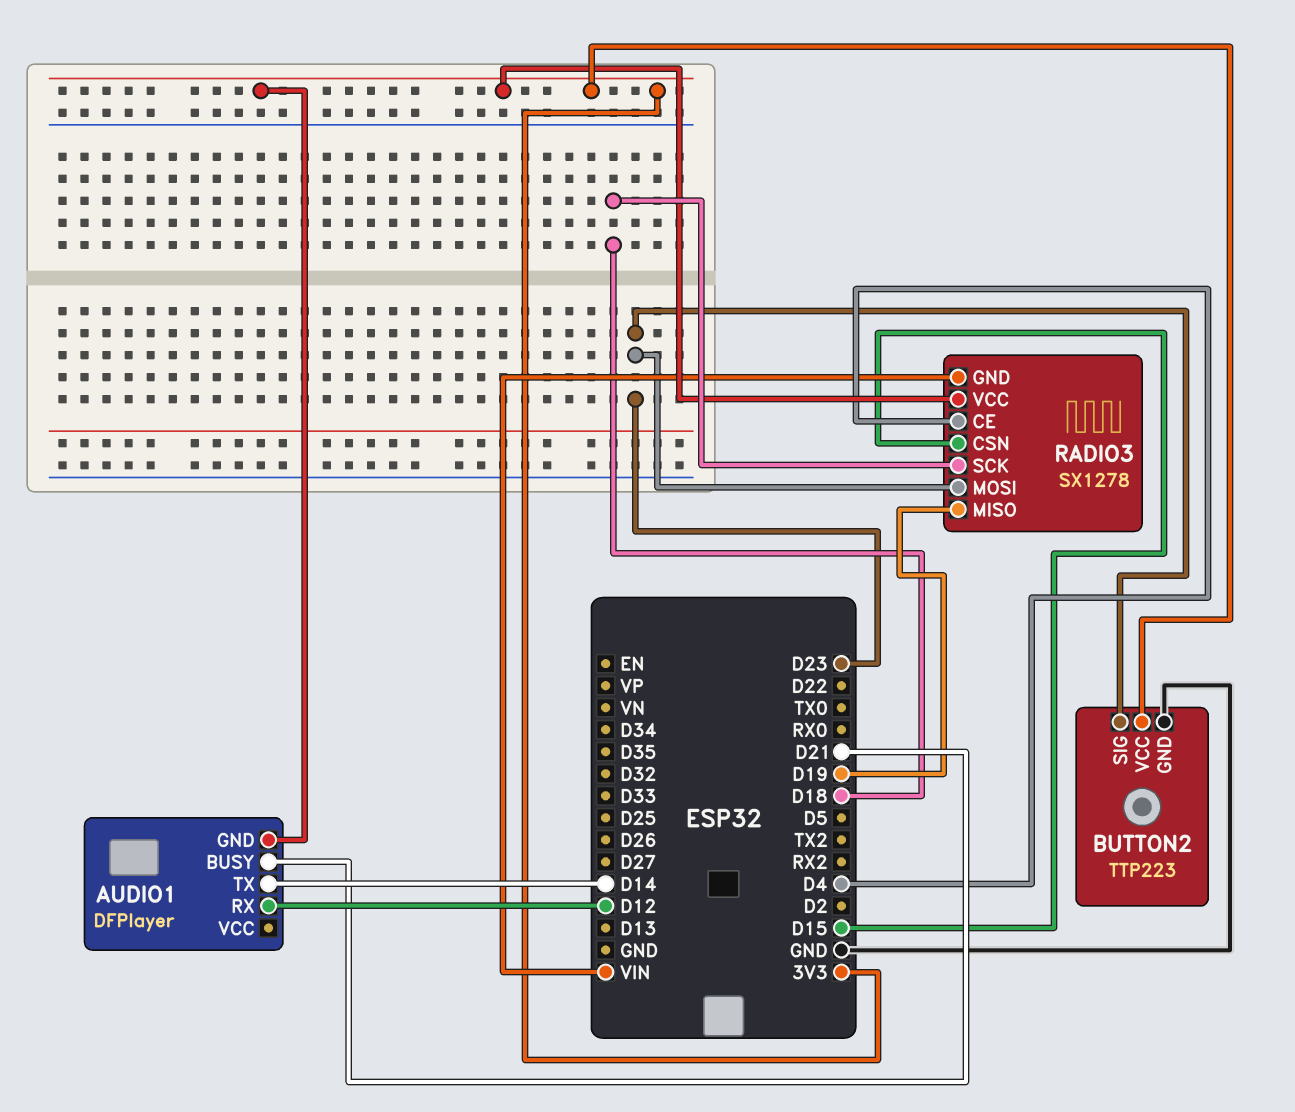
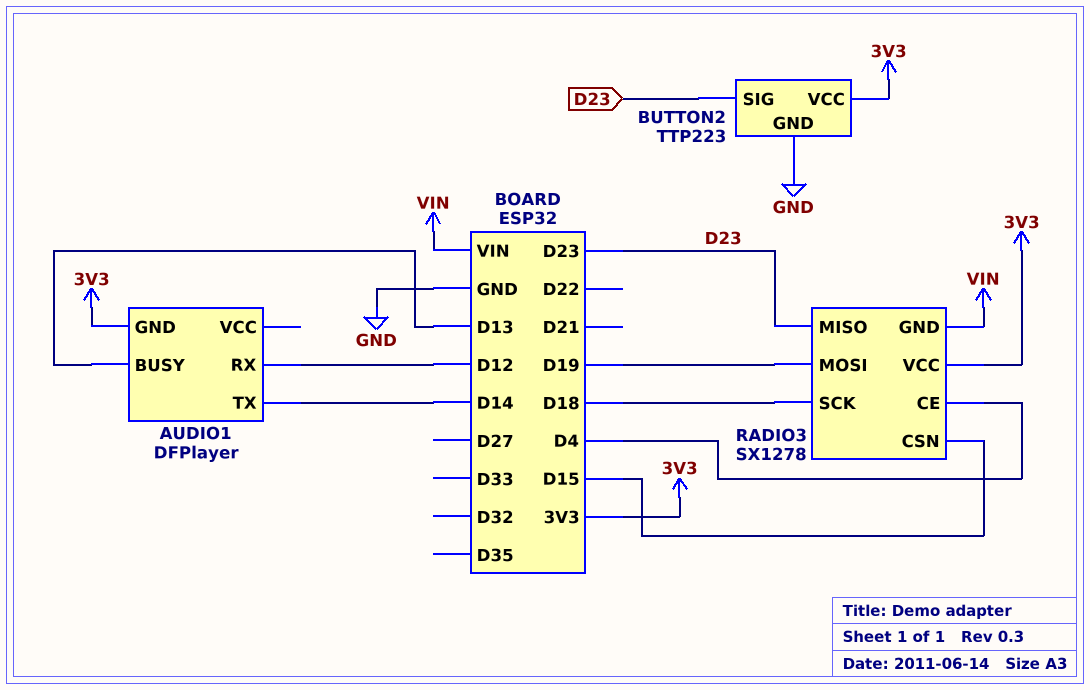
AUDIO1 pin BUSY: D21 -> D13
RADIO3 pin MISO: D19 -> D23
RADIO3 pin MOSI: D23 -> D19

